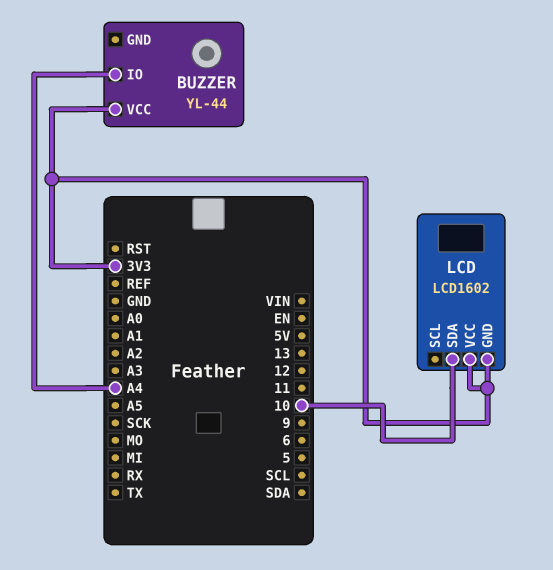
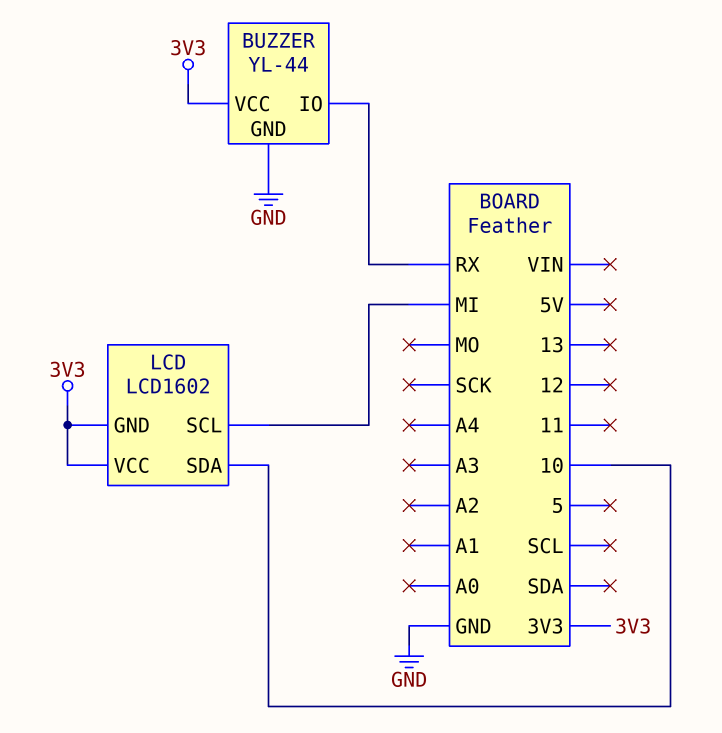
BUZZER pin GND: none -> GND
BUZZER pin IO: A4 -> RX
LCD pin SCL: none -> MI

